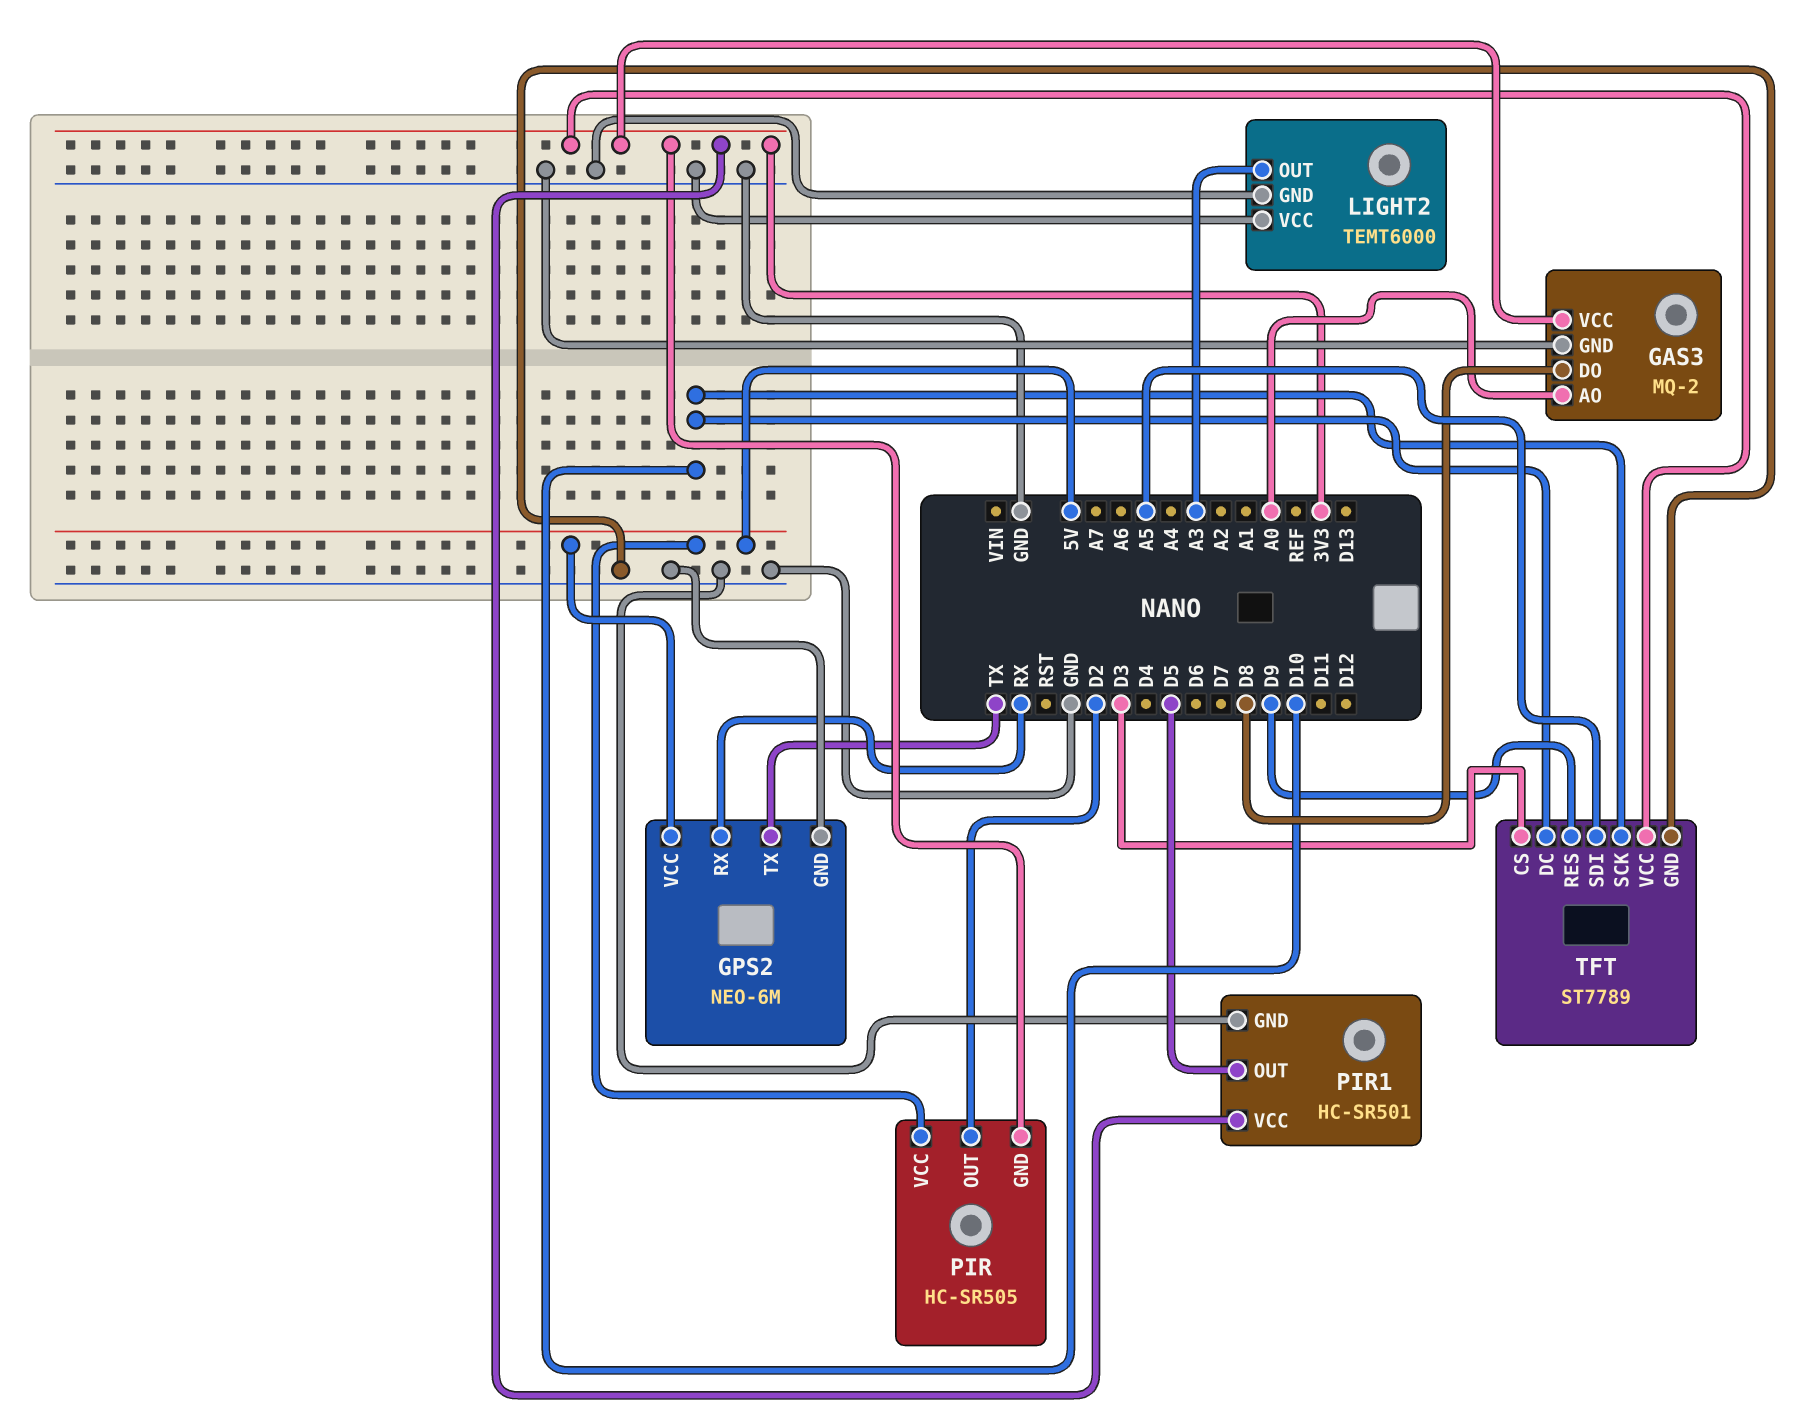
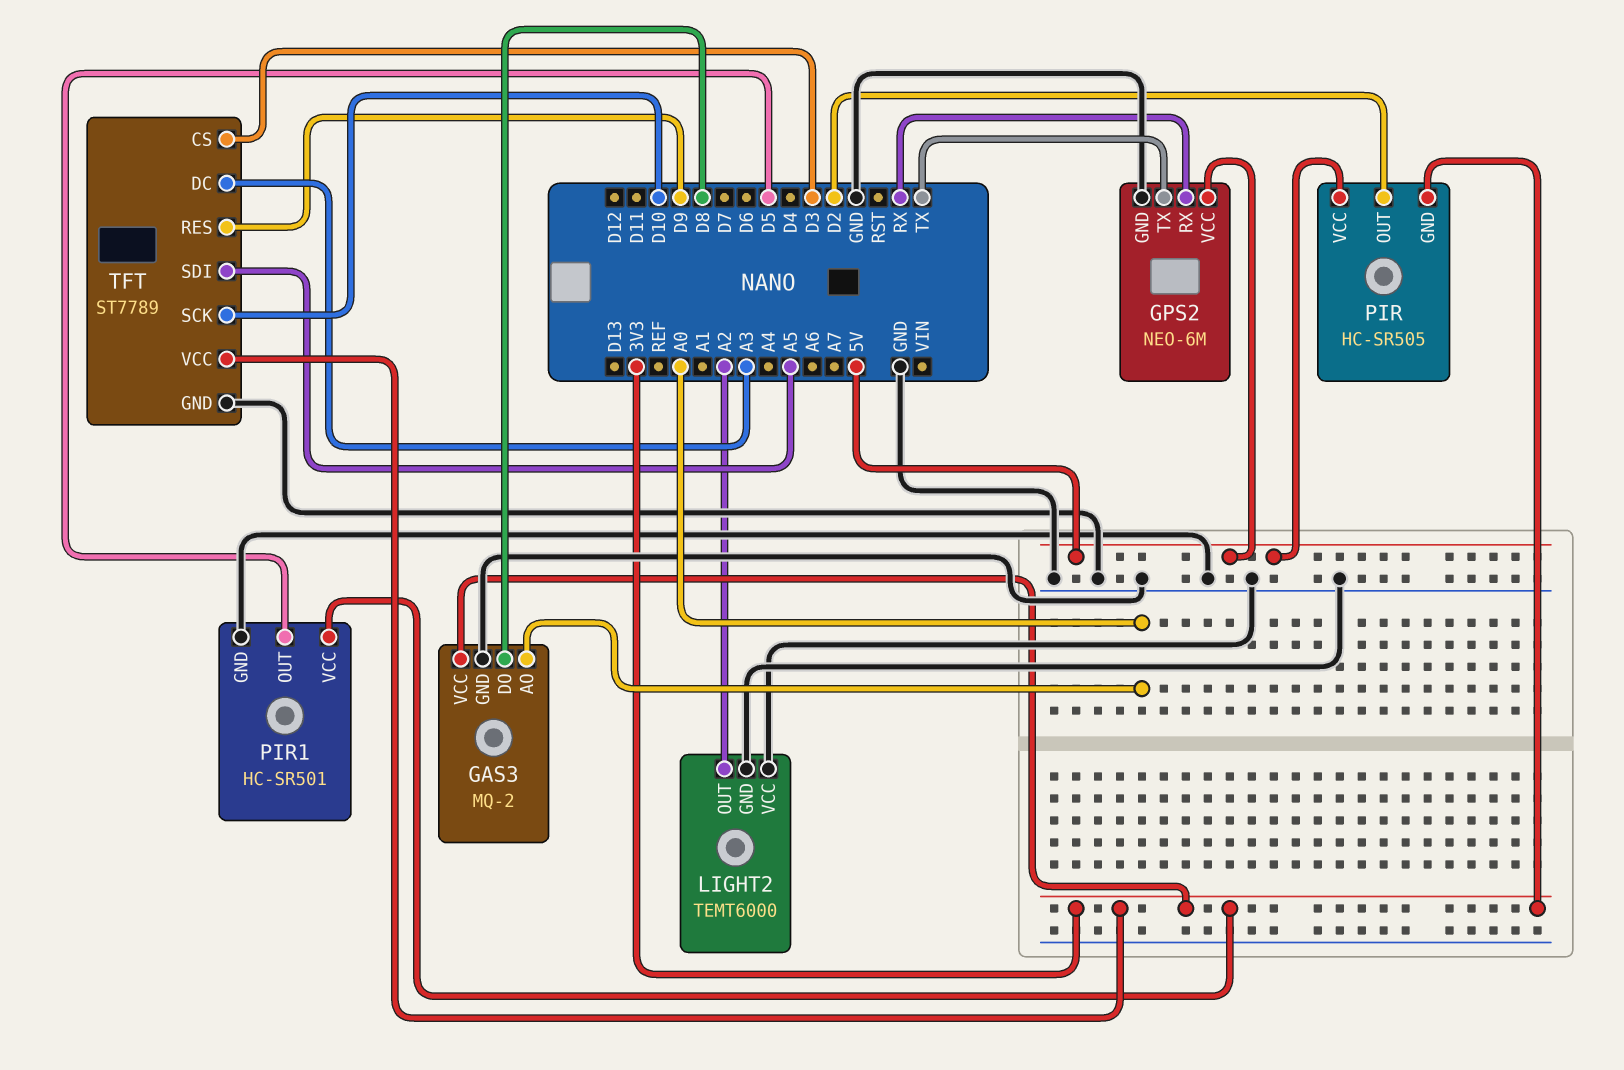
LIGHT2 pin OUT: A3 -> A2
TFT pin DC: D10 -> A3

